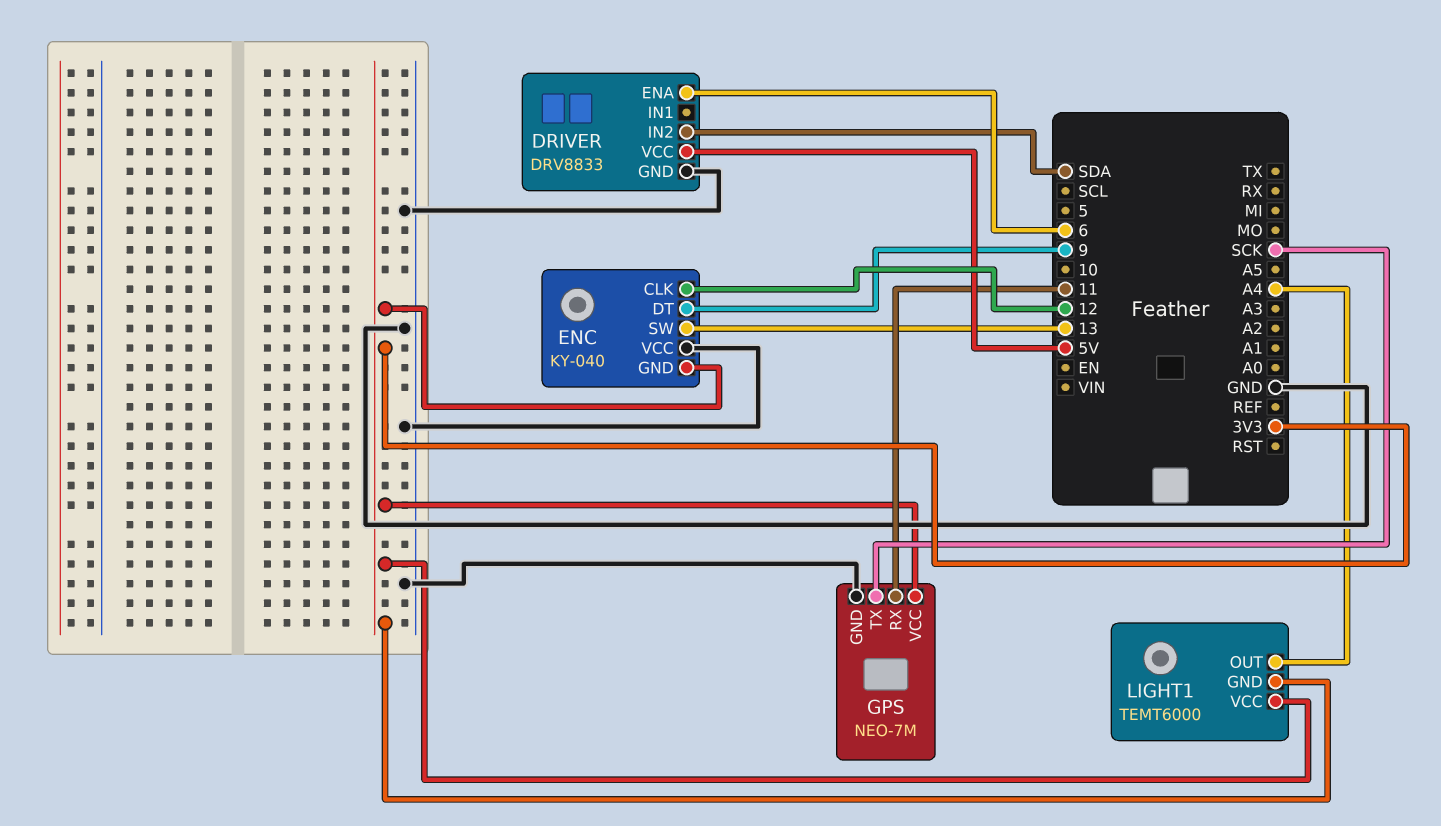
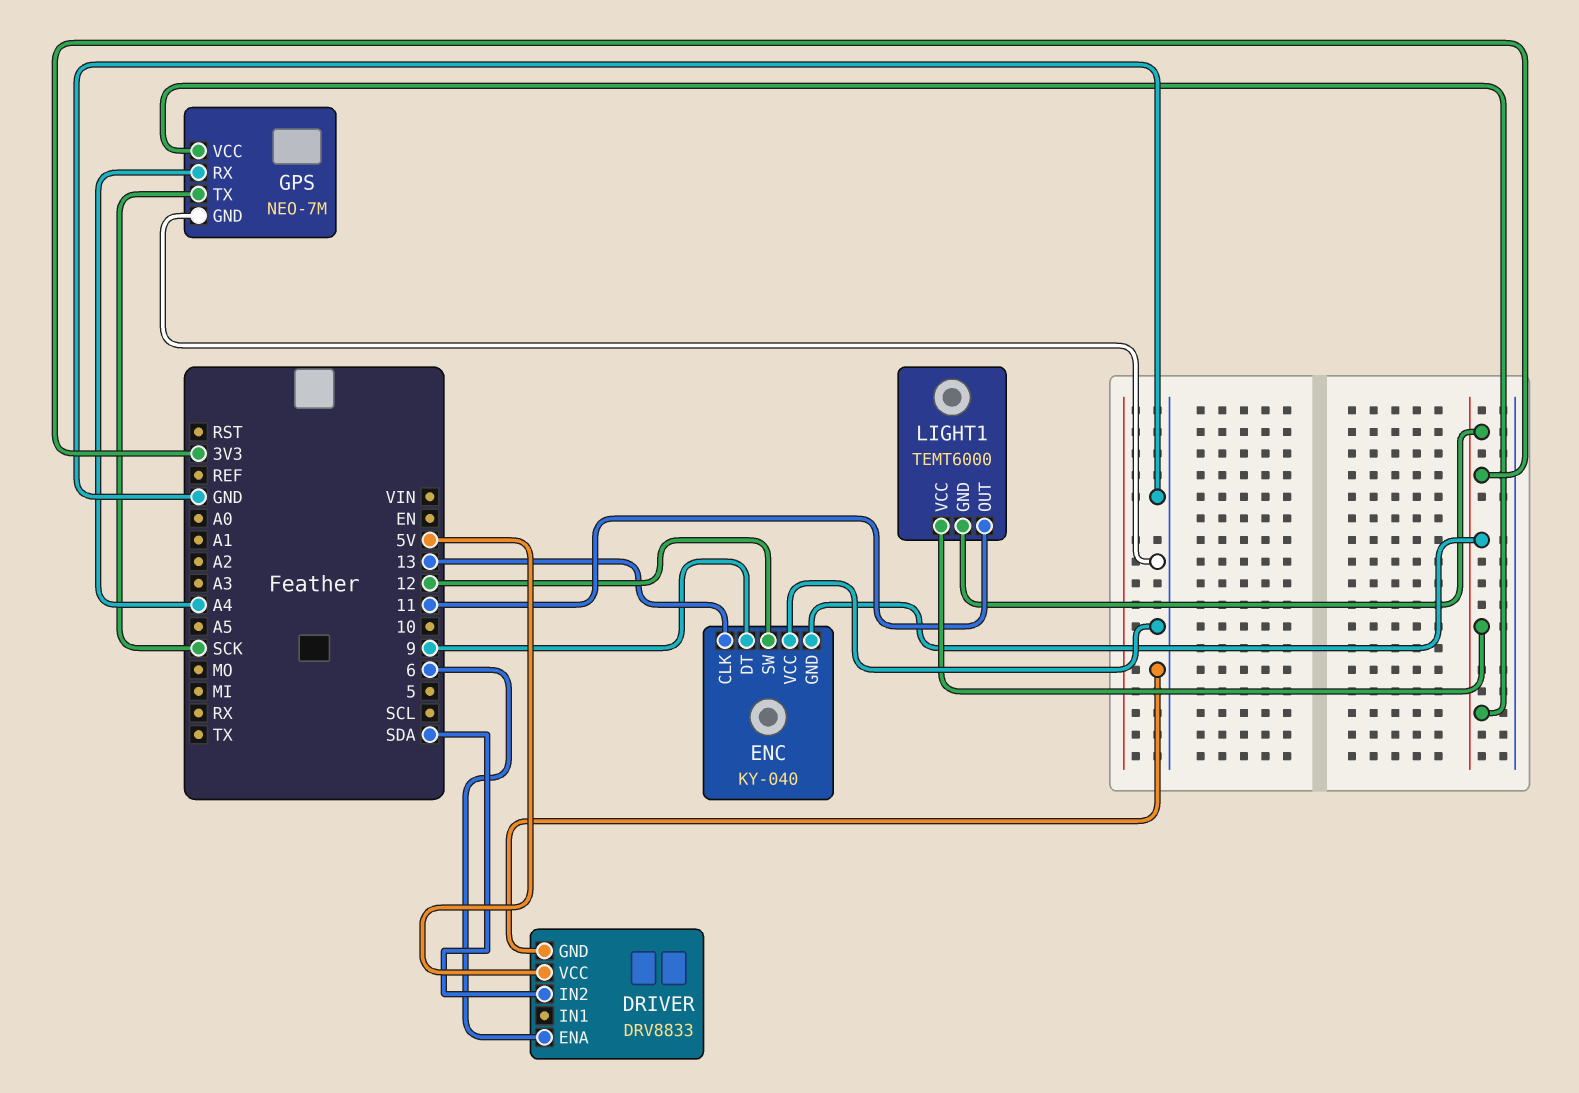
ENC pin CLK: 12 -> 13
ENC pin SW: 13 -> 12
GPS pin RX: 11 -> A4
LIGHT1 pin OUT: A4 -> 11

